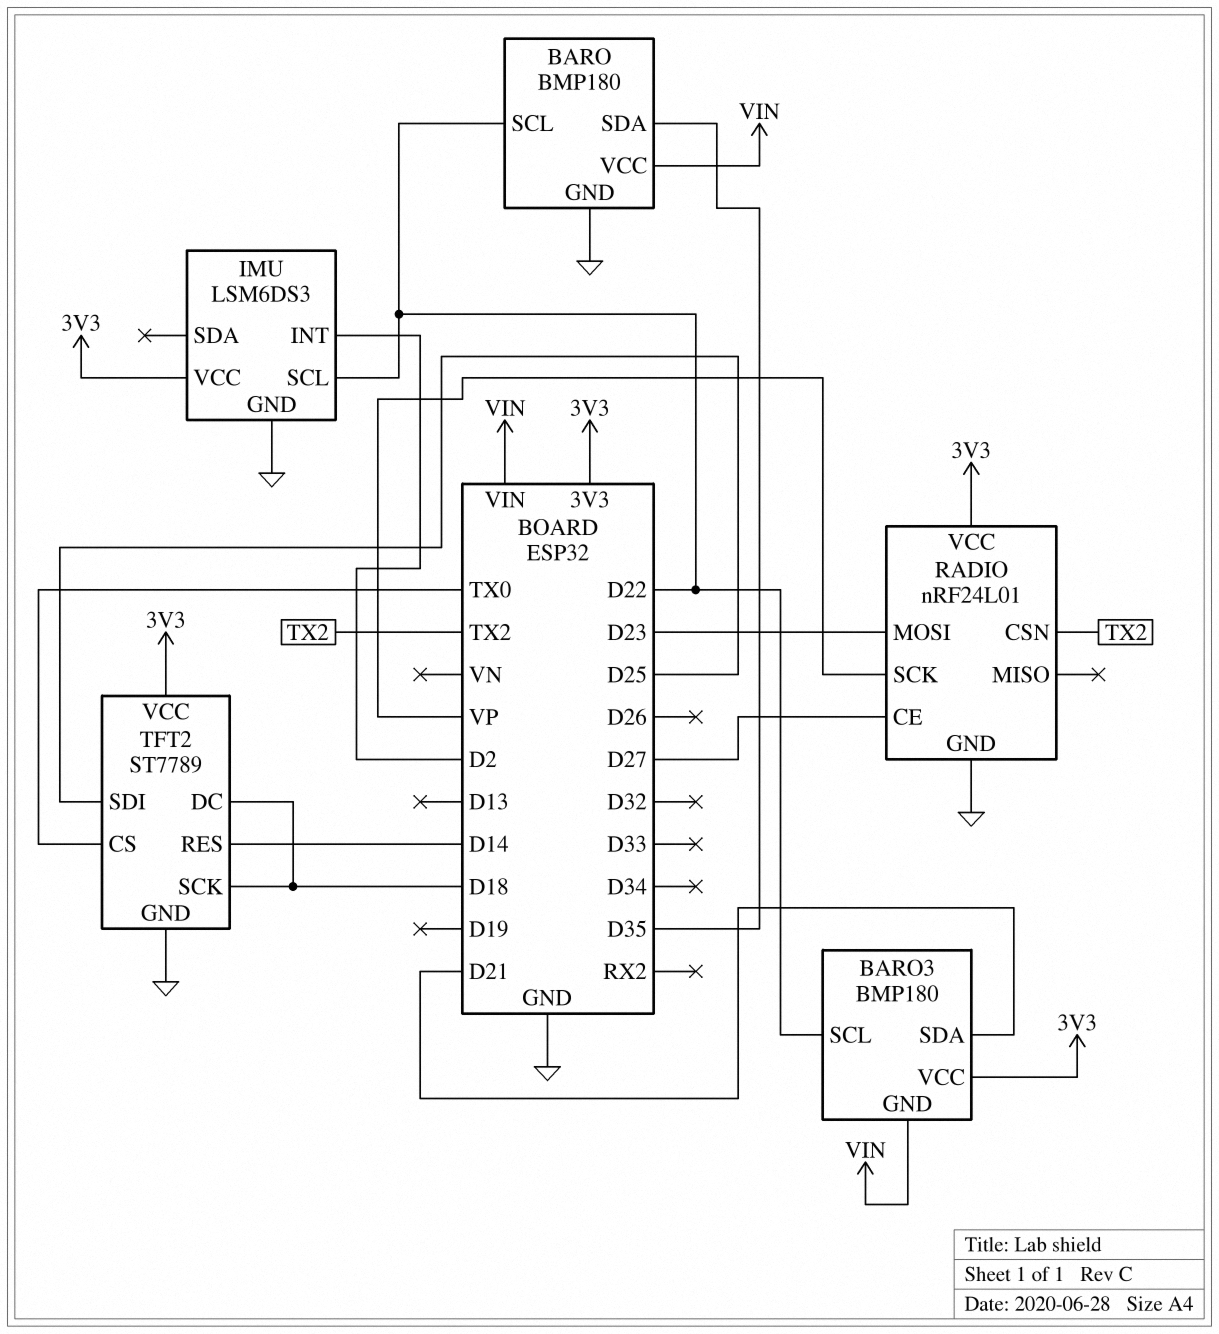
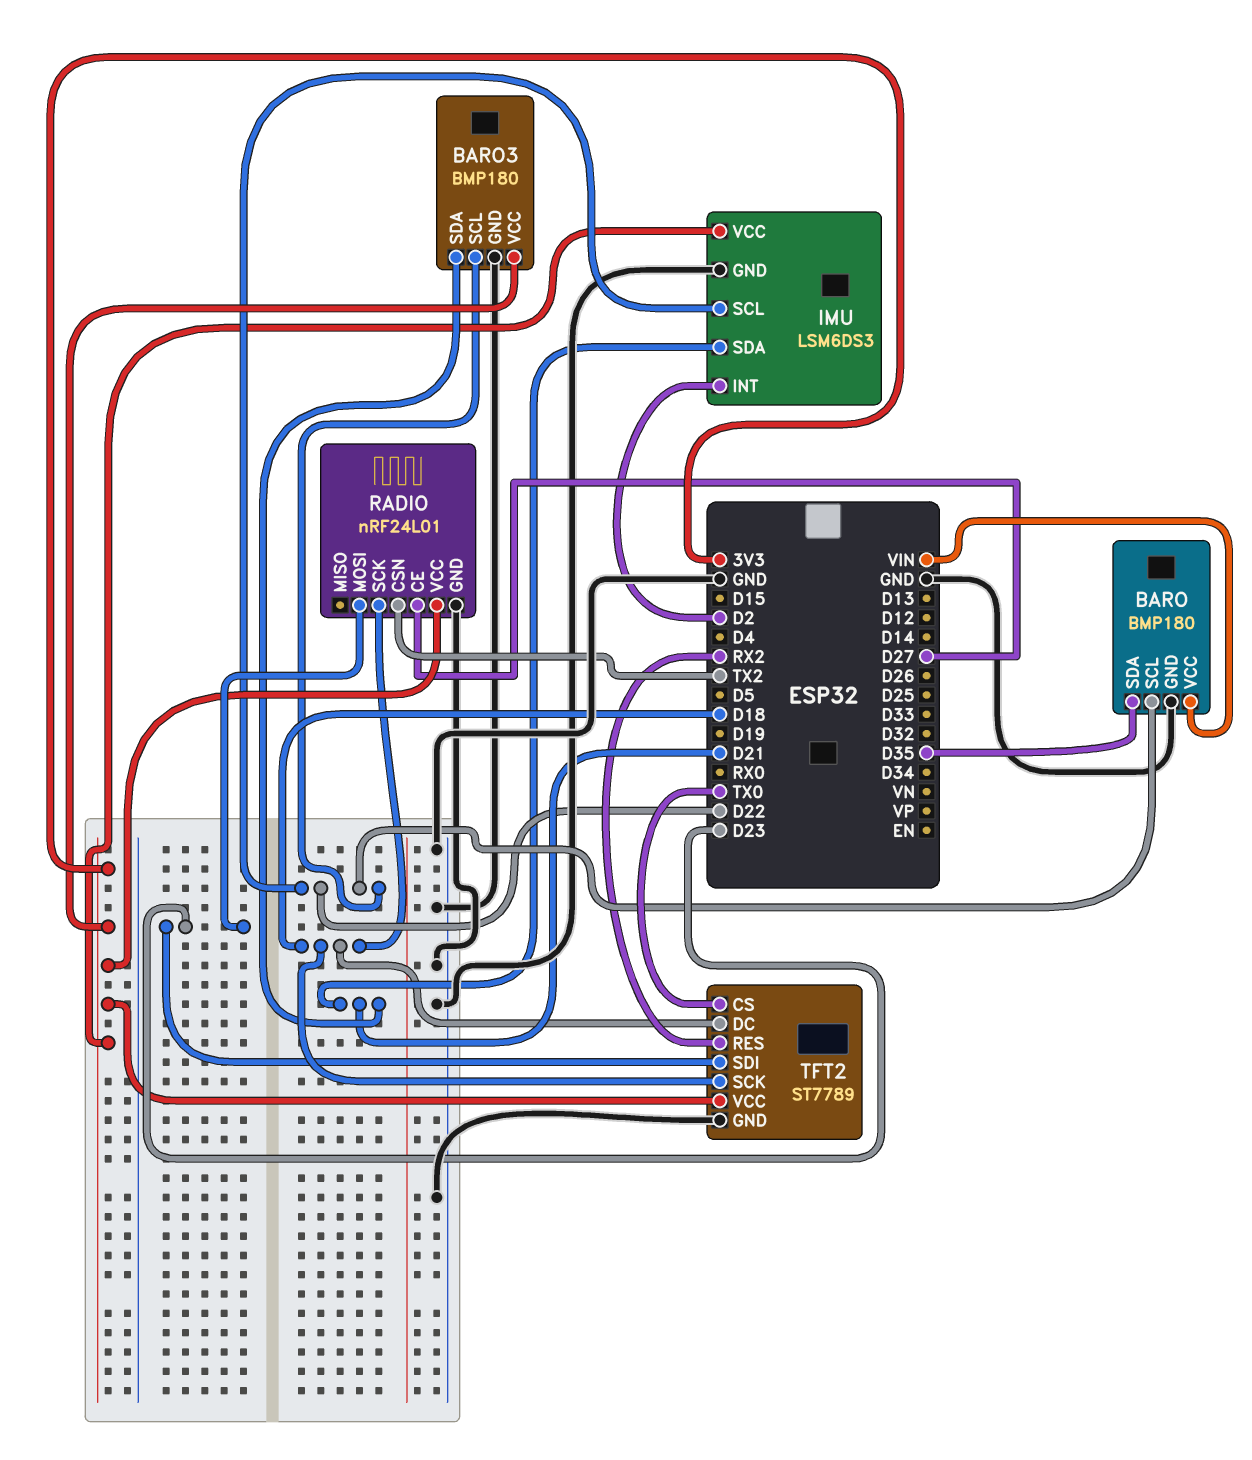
BARO3 pin GND: VIN -> GND
IMU pin SDA: none -> D21
RADIO pin SCK: VP -> D18
TFT2 pin RES: D14 -> RX2
TFT2 pin SDI: D25 -> D23

